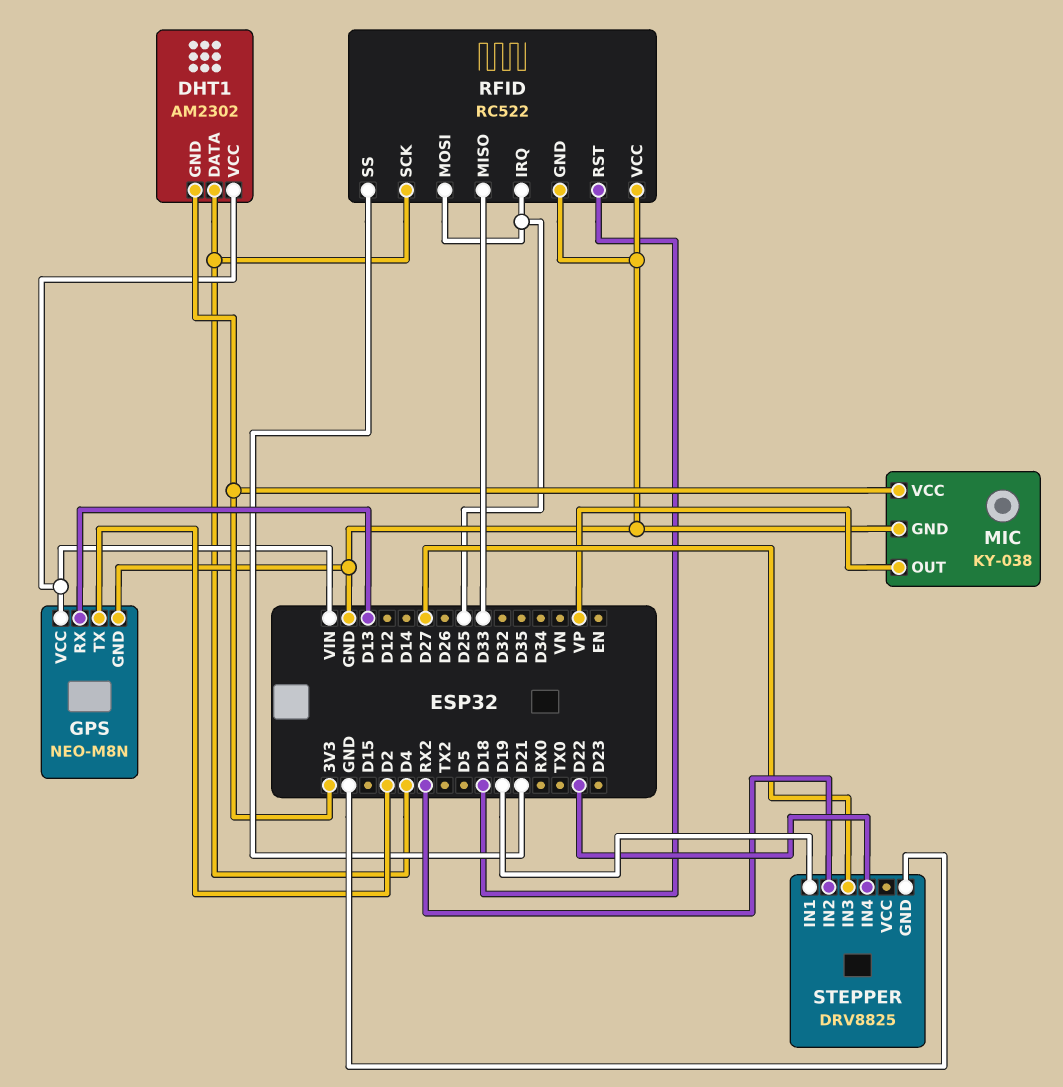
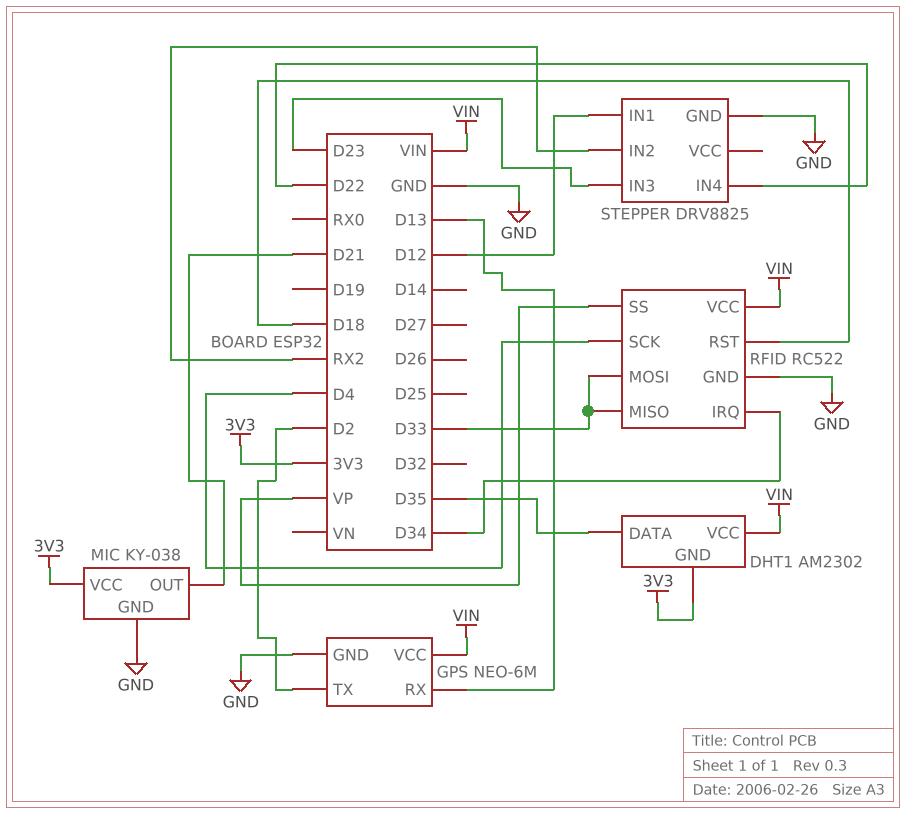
DHT1 pin DATA: D4 -> D35
GPS: NEO-M8N -> NEO-6M
MIC pin OUT: VP -> D21
RFID pin IRQ: D25 -> D34
RFID pin MOSI: D25 -> D33
RFID pin SS: D21 -> VP
RFID pin VCC: GND -> VIN
STEPPER pin IN1: D19 -> D12
STEPPER pin IN3: D27 -> D23

